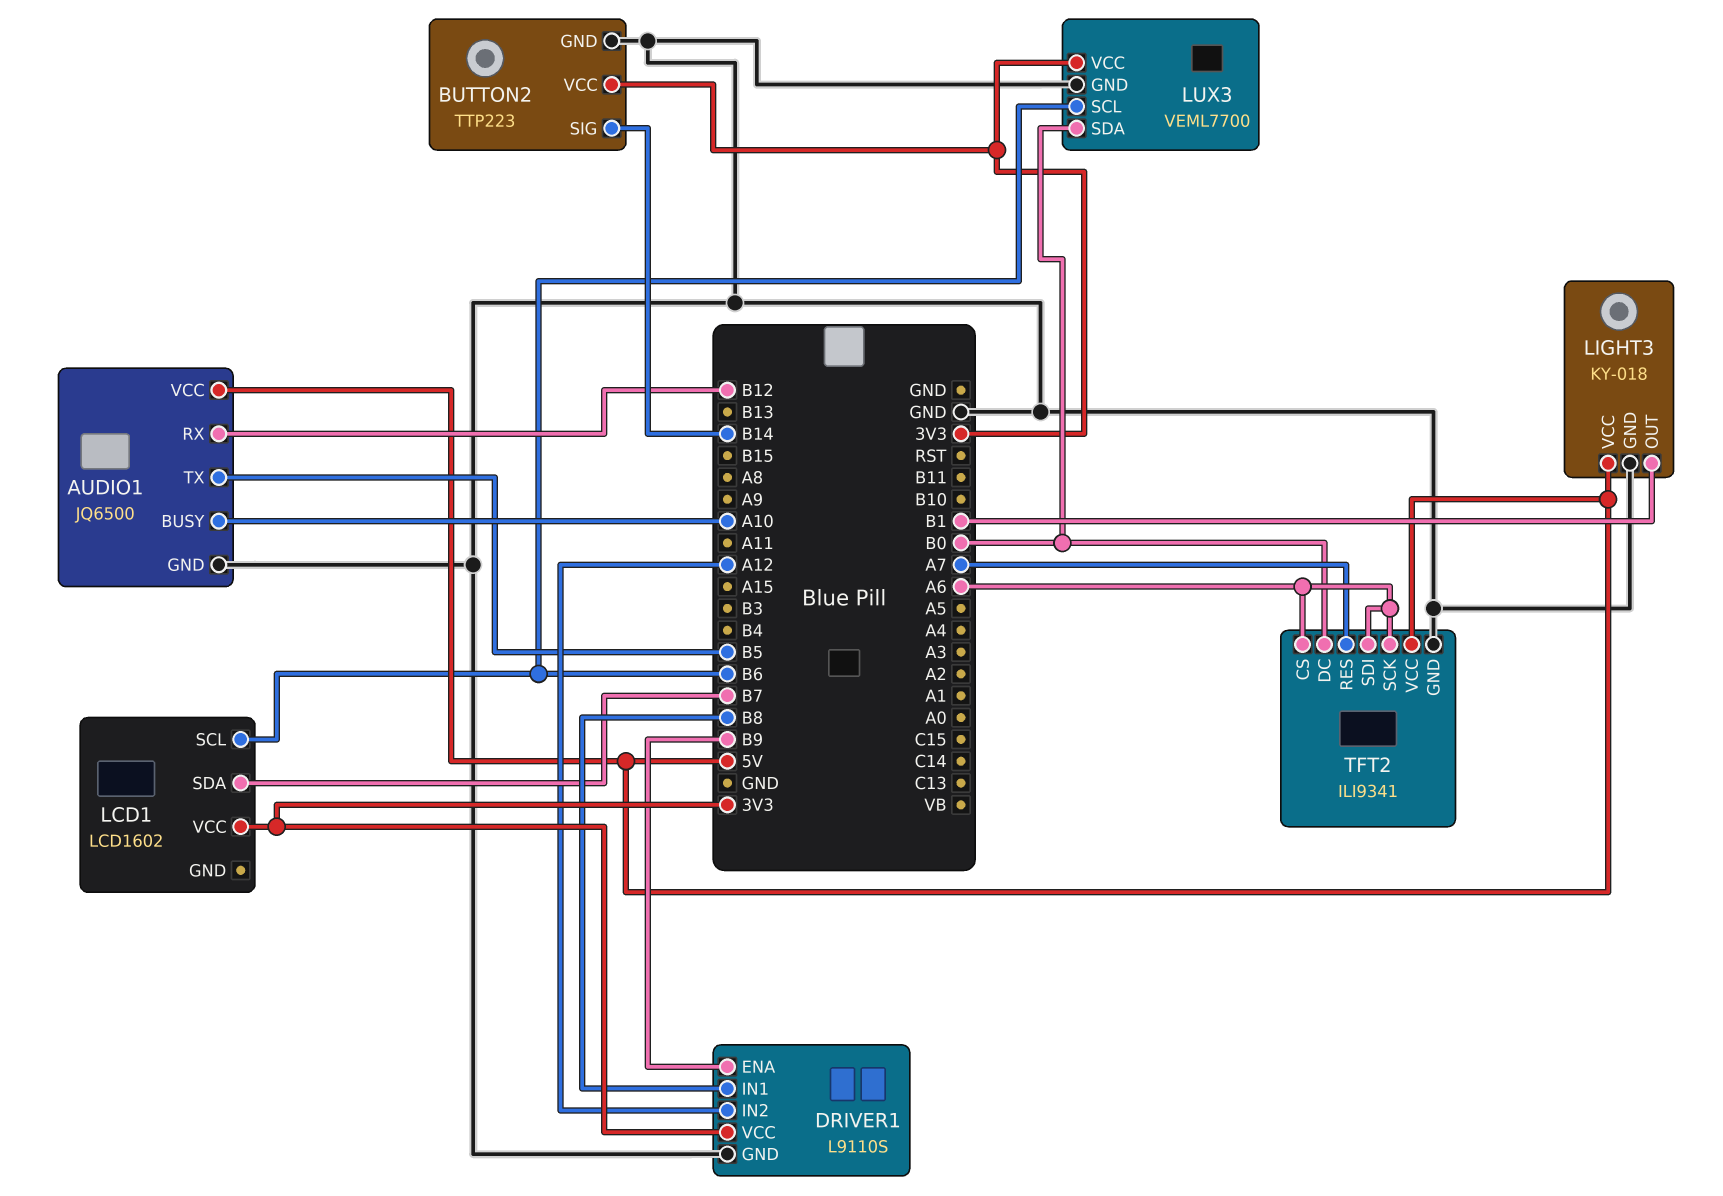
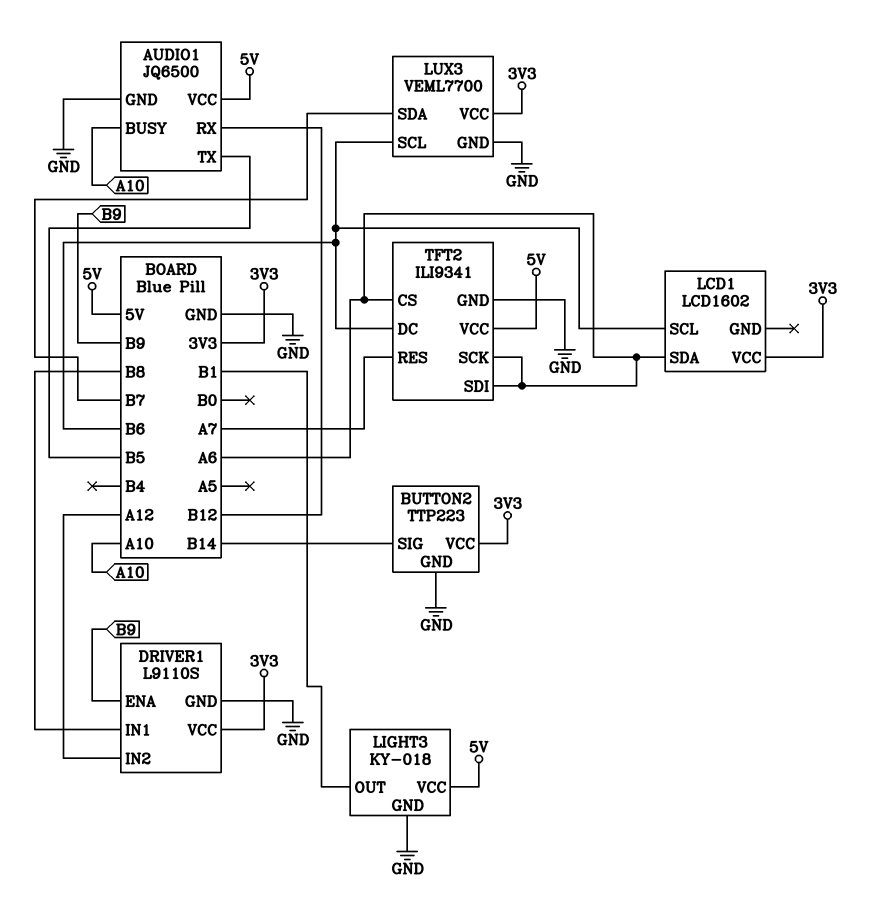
LCD1 pin SDA: B7 -> A6
LUX3 pin SDA: B0 -> B7
TFT2 pin DC: B0 -> B6

